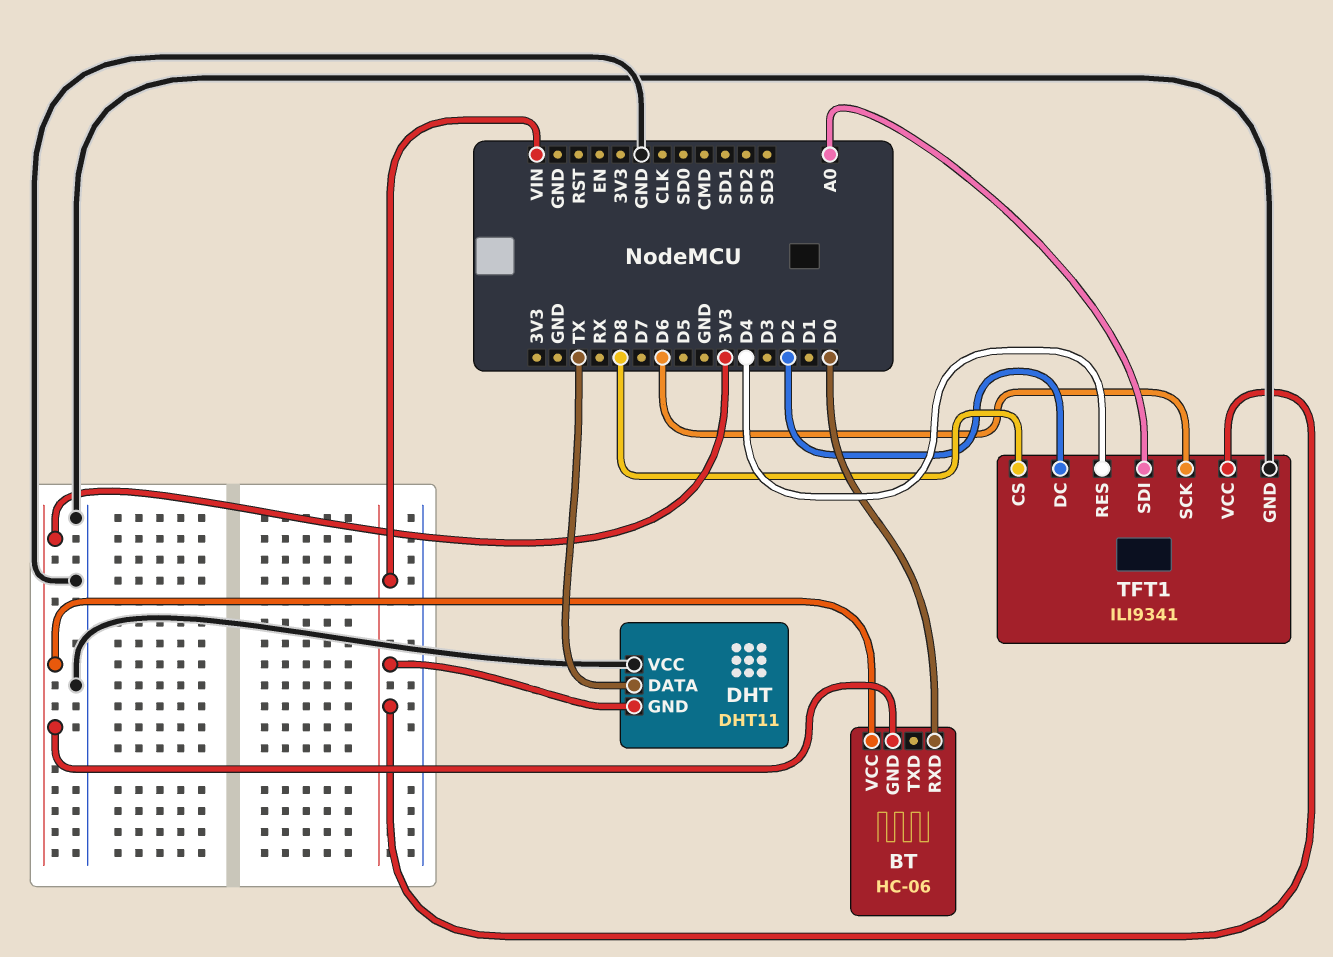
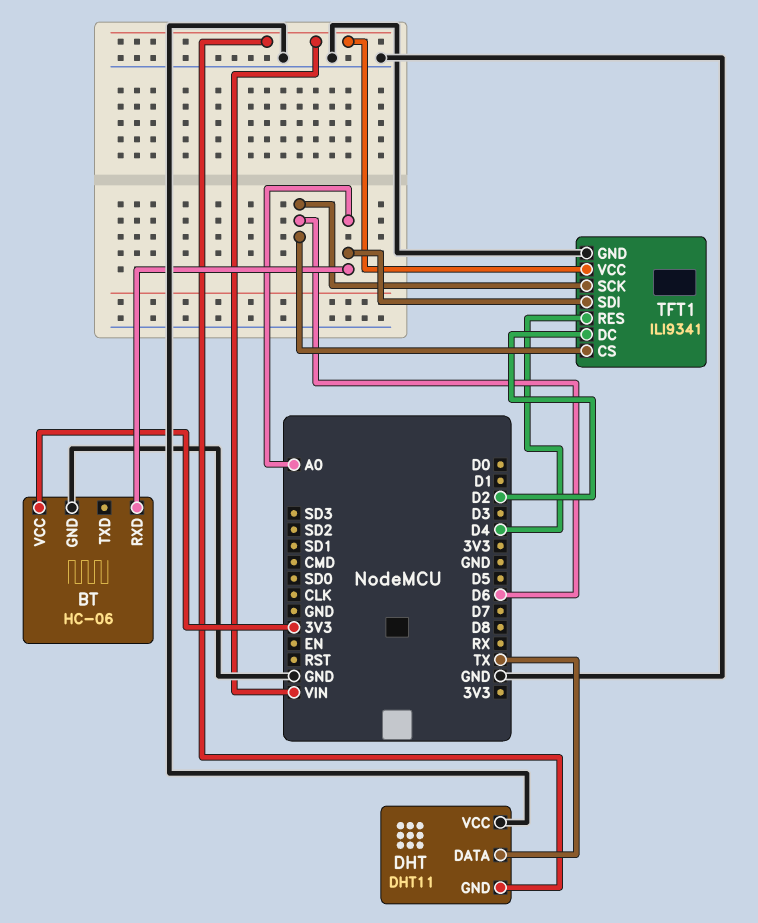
BT pin GND: 3V3 -> GND
BT pin RXD: D0 -> A0
TFT1 pin CS: D8 -> D6

